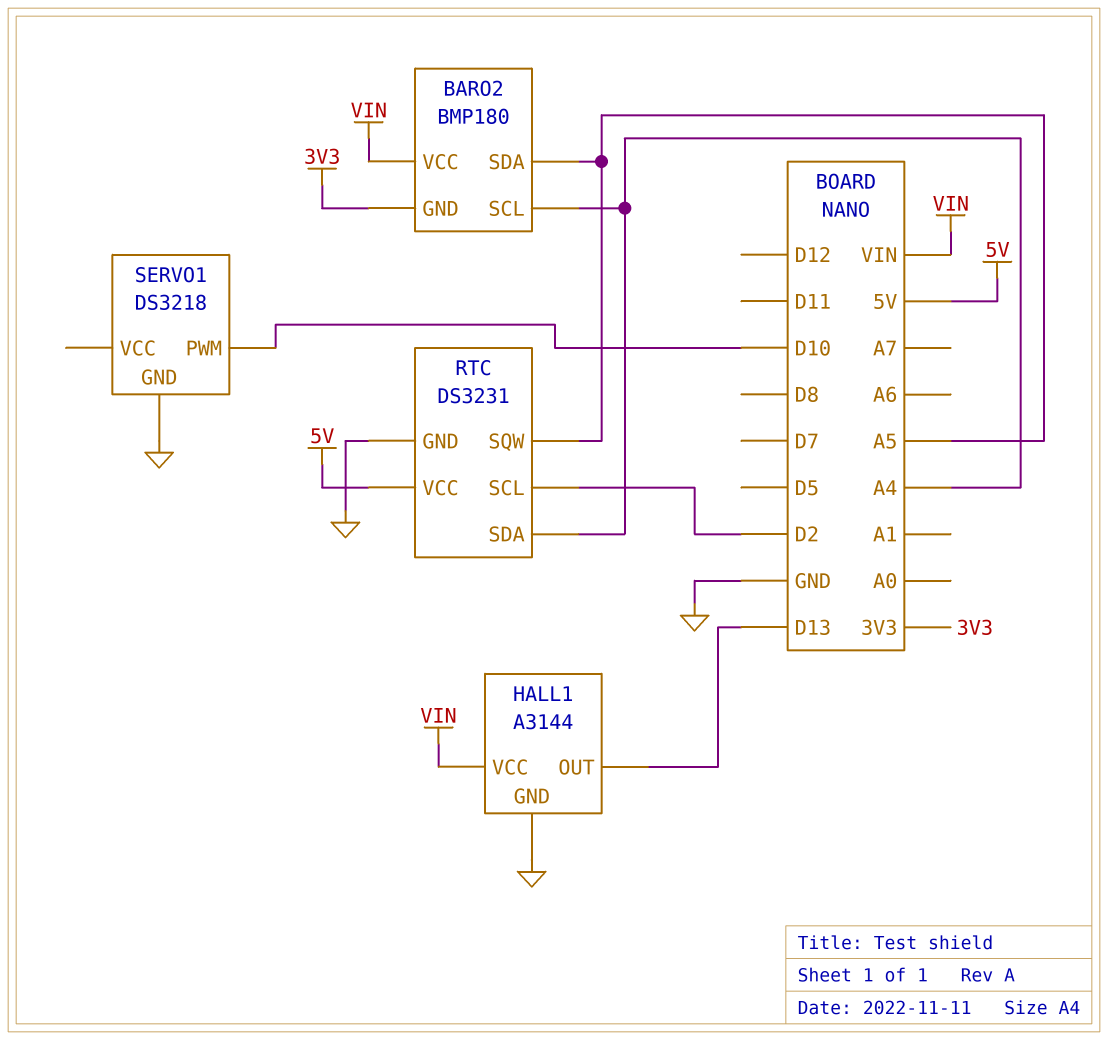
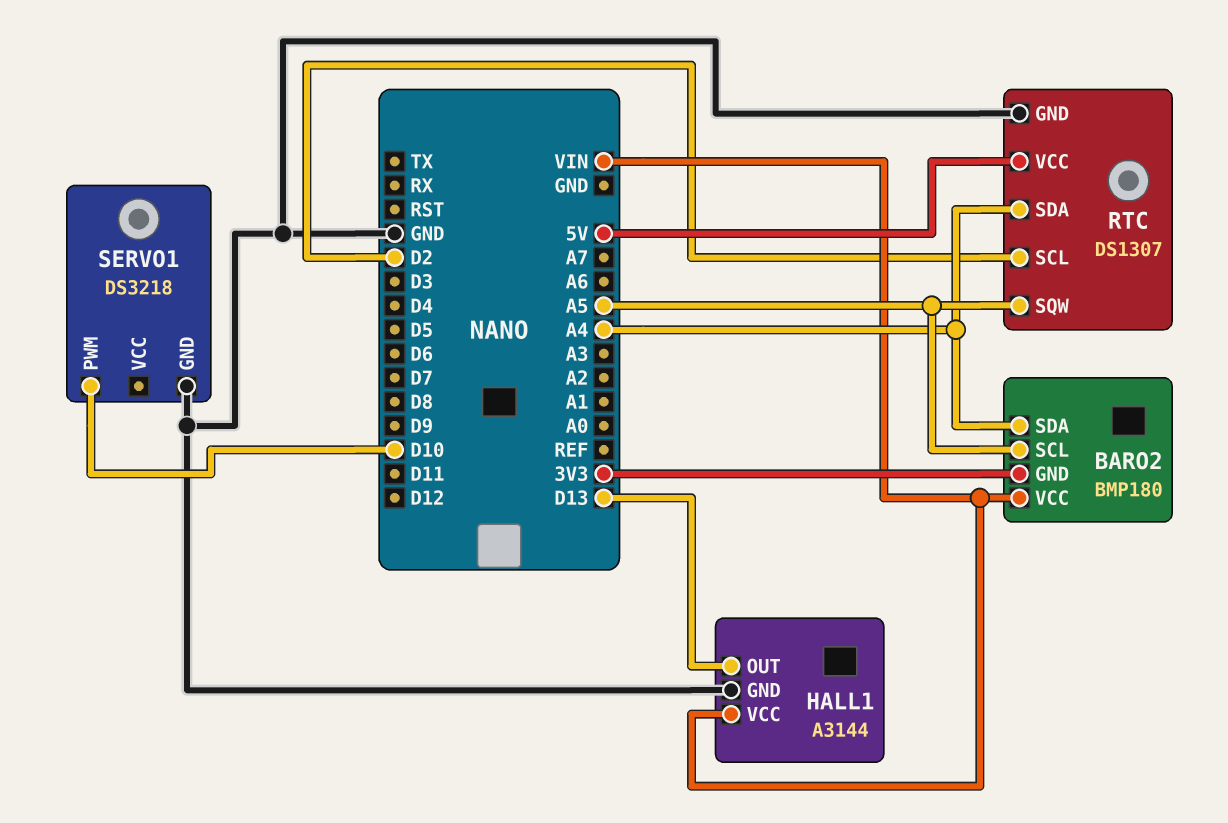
BARO2 pin SCL: A4 -> A5
BARO2 pin SDA: A5 -> A4
RTC: DS3231 -> DS1307

